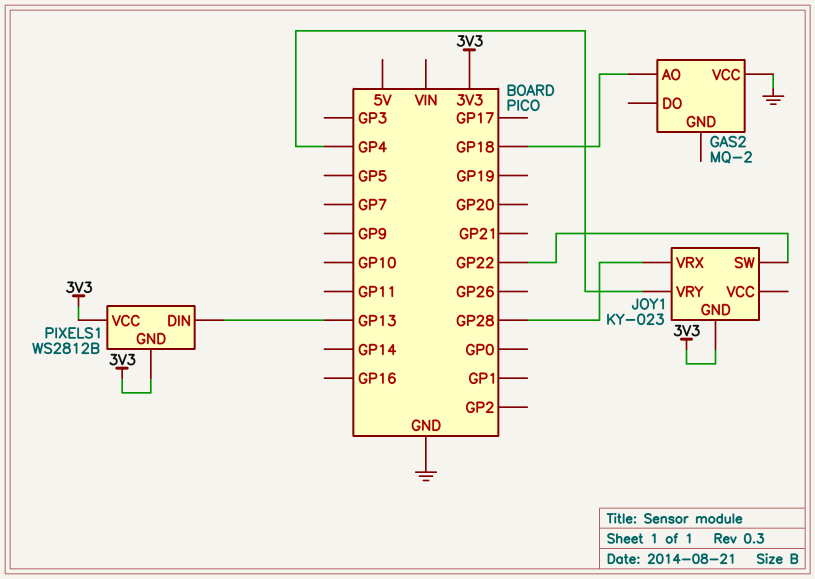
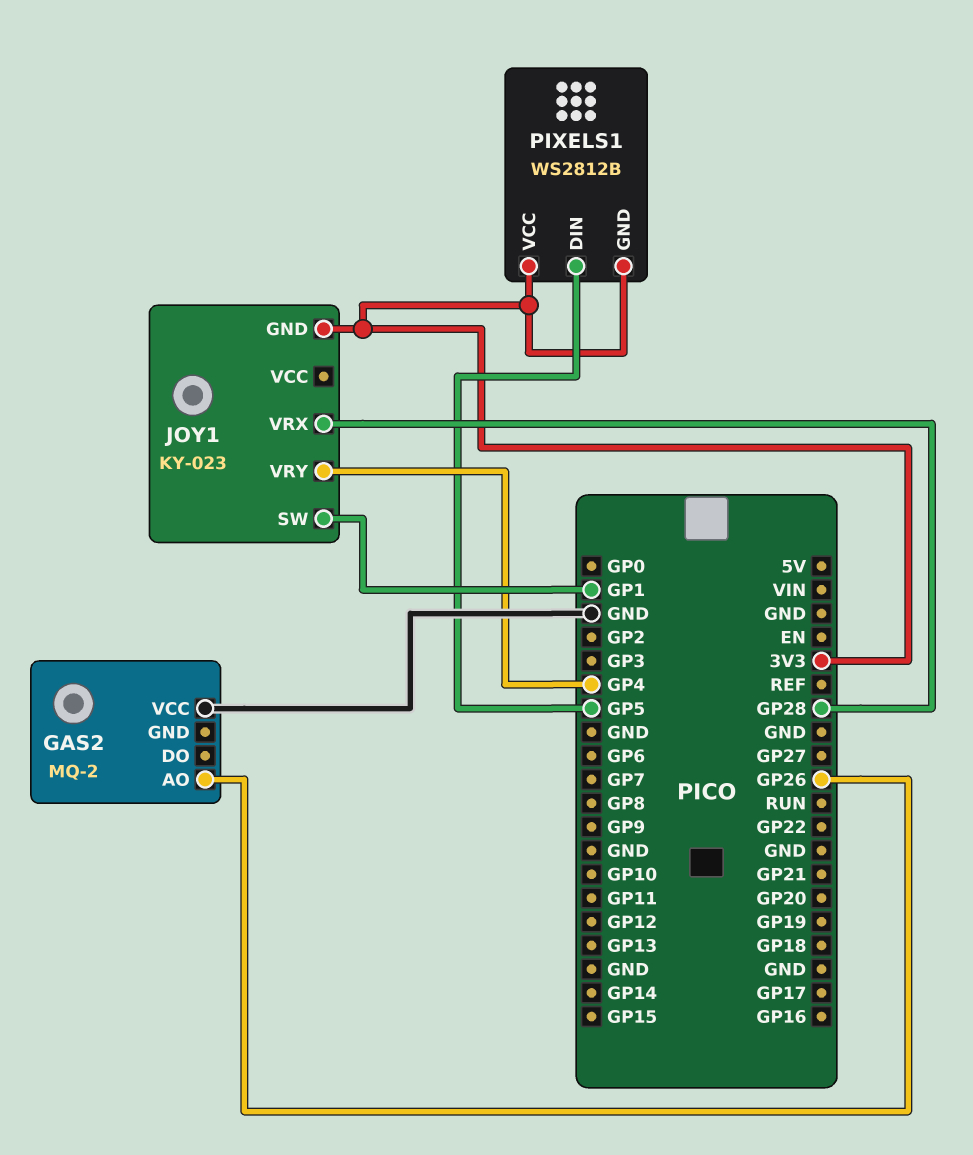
GAS2 pin AO: GP18 -> GP26
JOY1 pin SW: GP22 -> GP1
PIXELS1 pin DIN: GP13 -> GP5

